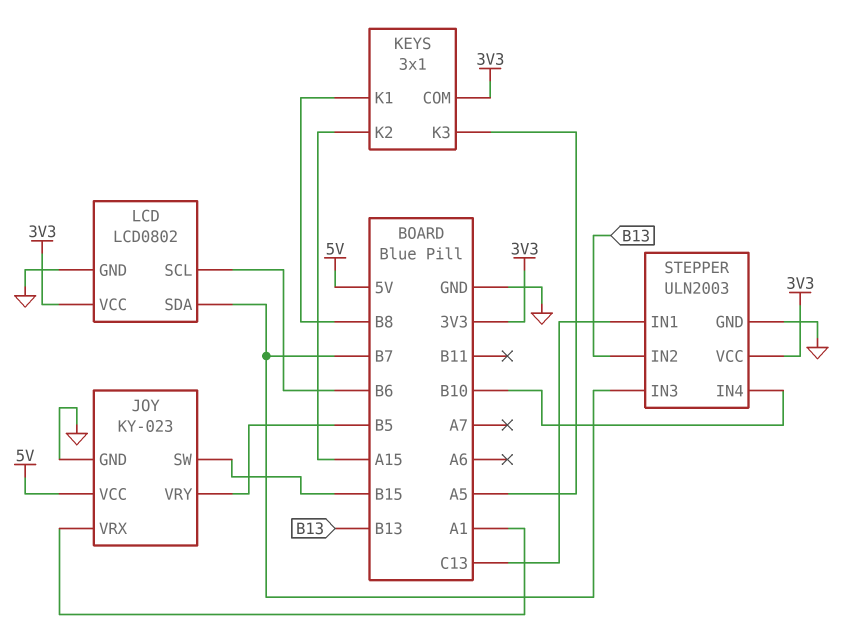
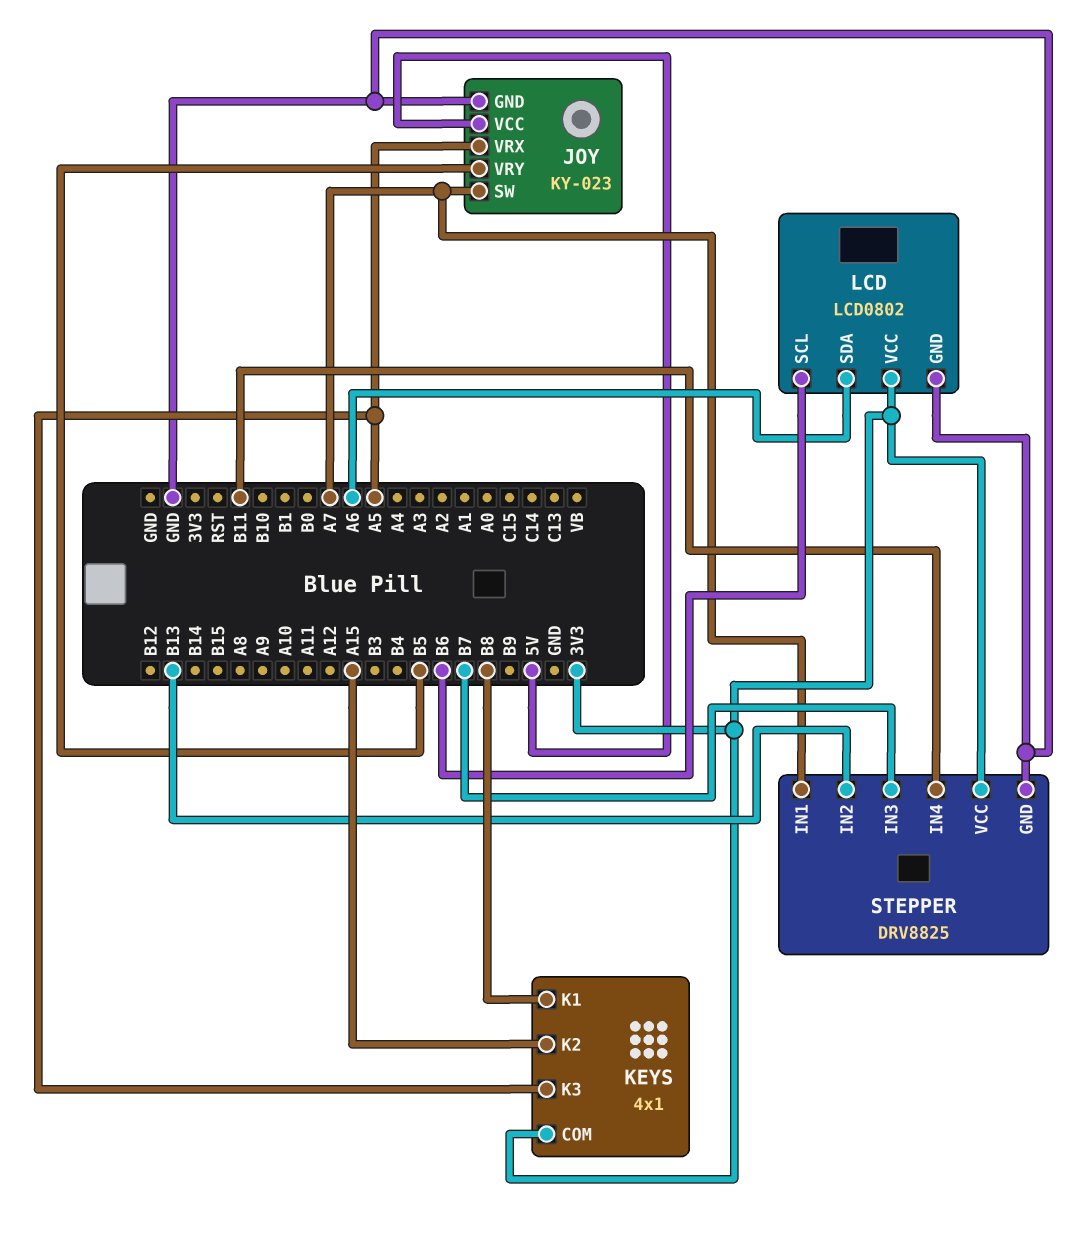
JOY pin SW: B15 -> A7
JOY pin VRX: A1 -> A5
KEYS: 3x1 -> 4x1
LCD pin SDA: B7 -> A6
STEPPER: ULN2003 -> DRV8825
STEPPER pin IN1: C13 -> A7
STEPPER pin IN4: B10 -> B11

